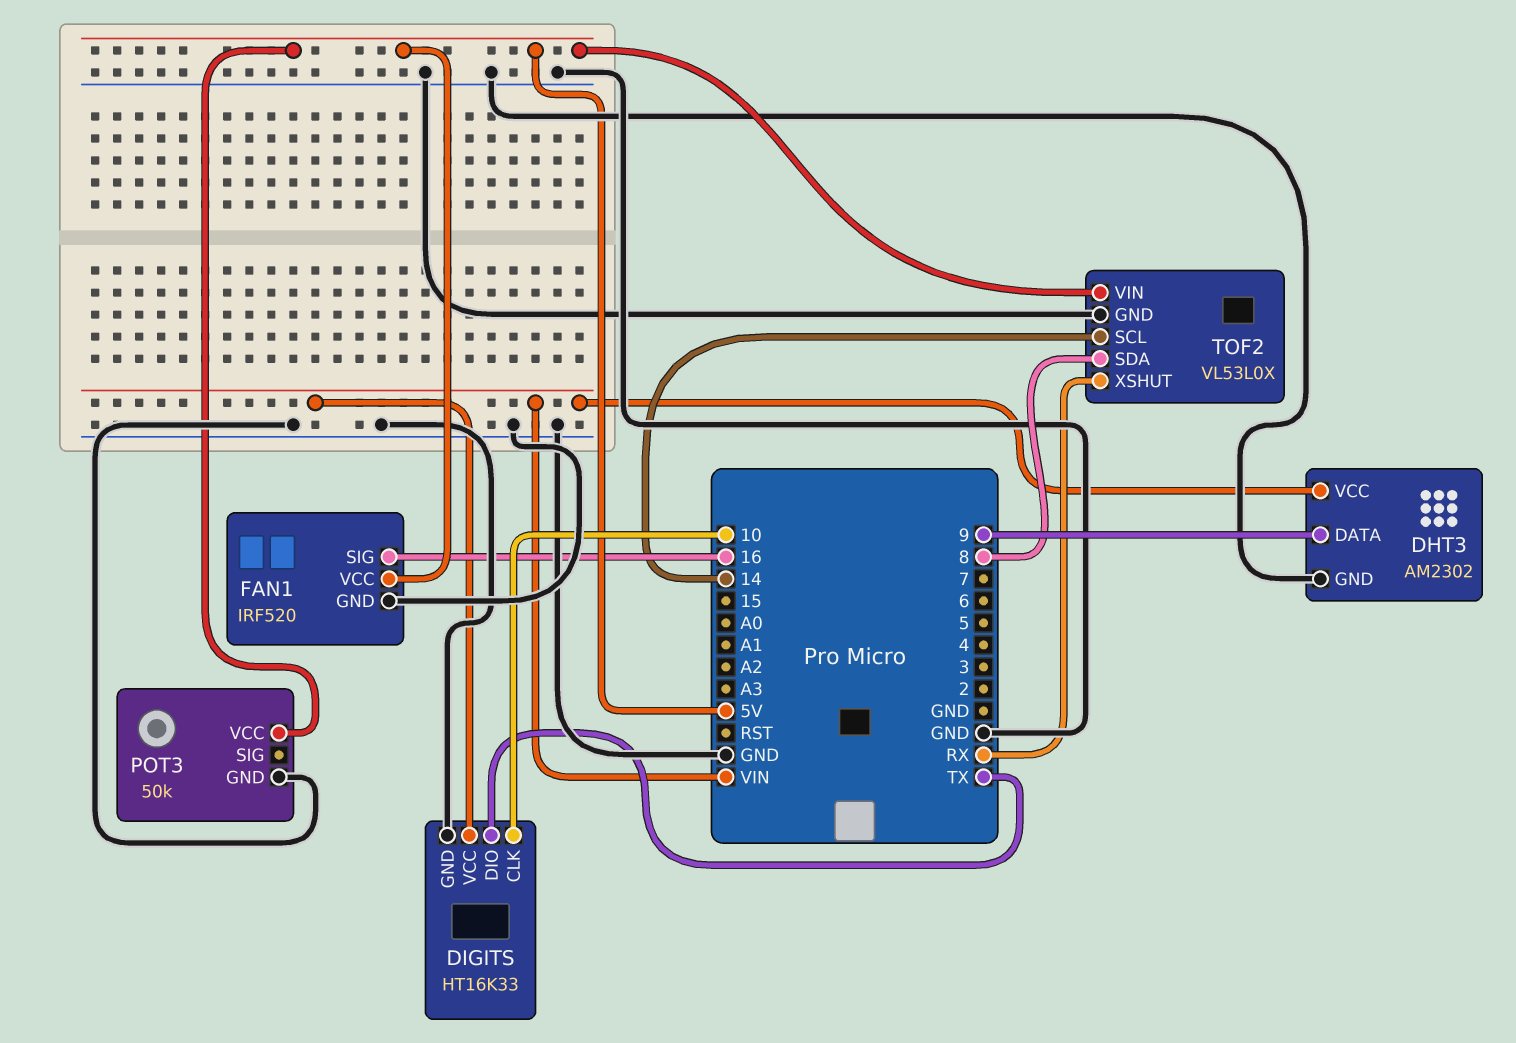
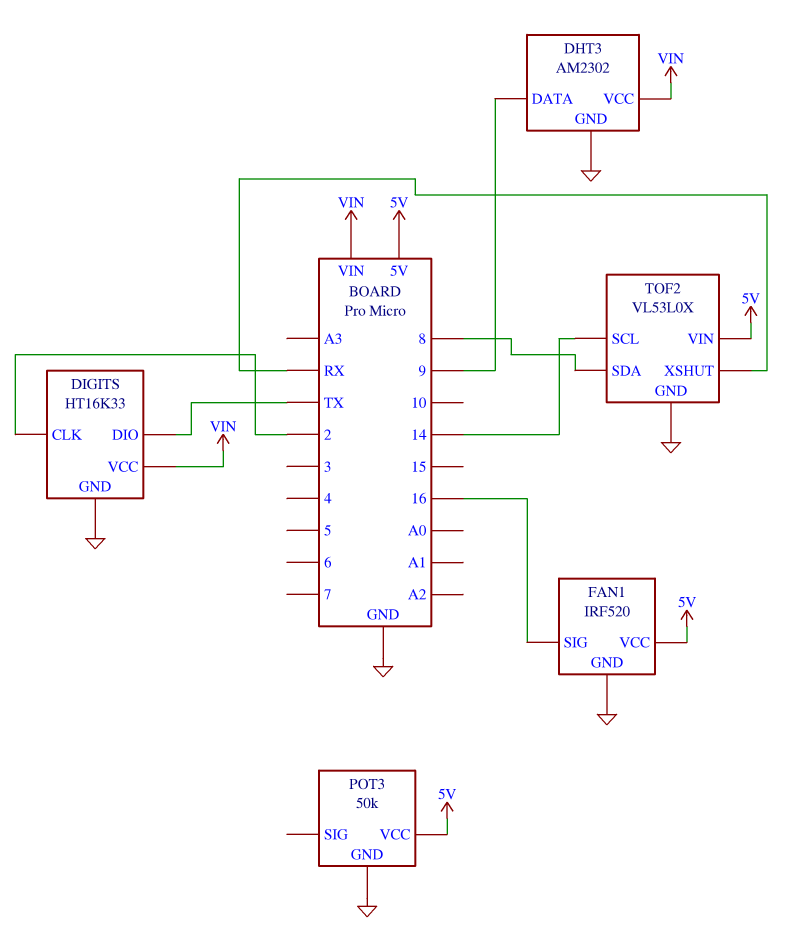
DIGITS pin CLK: 10 -> 2

